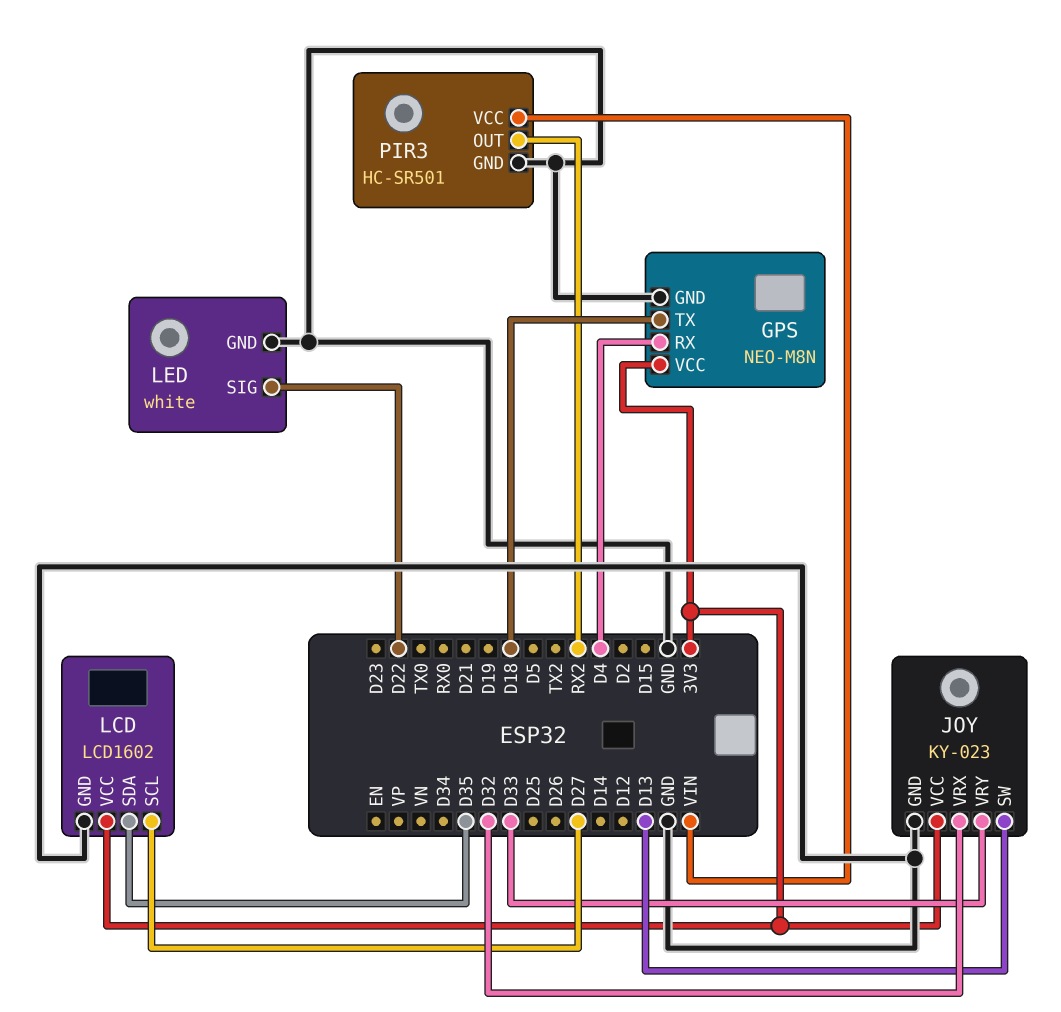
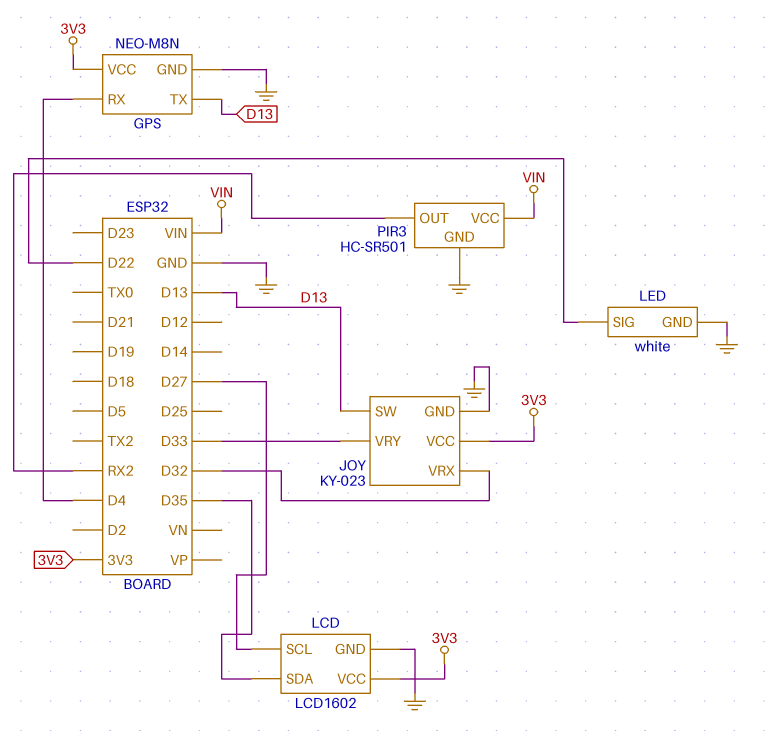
GPS pin TX: D18 -> D13

